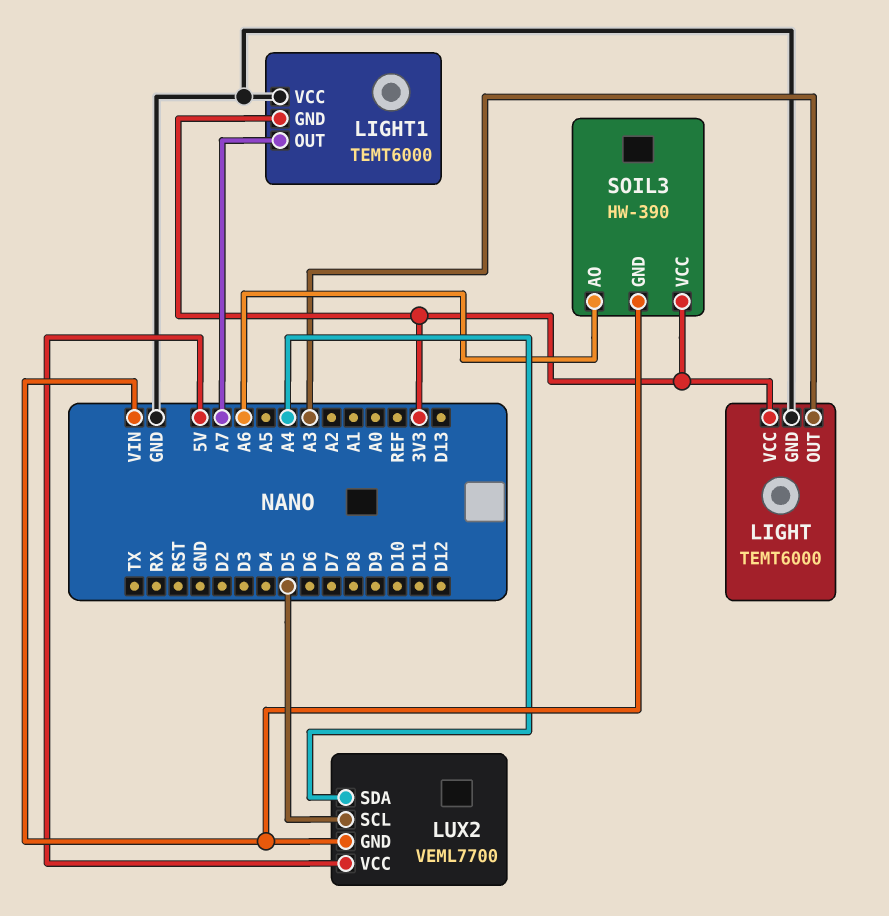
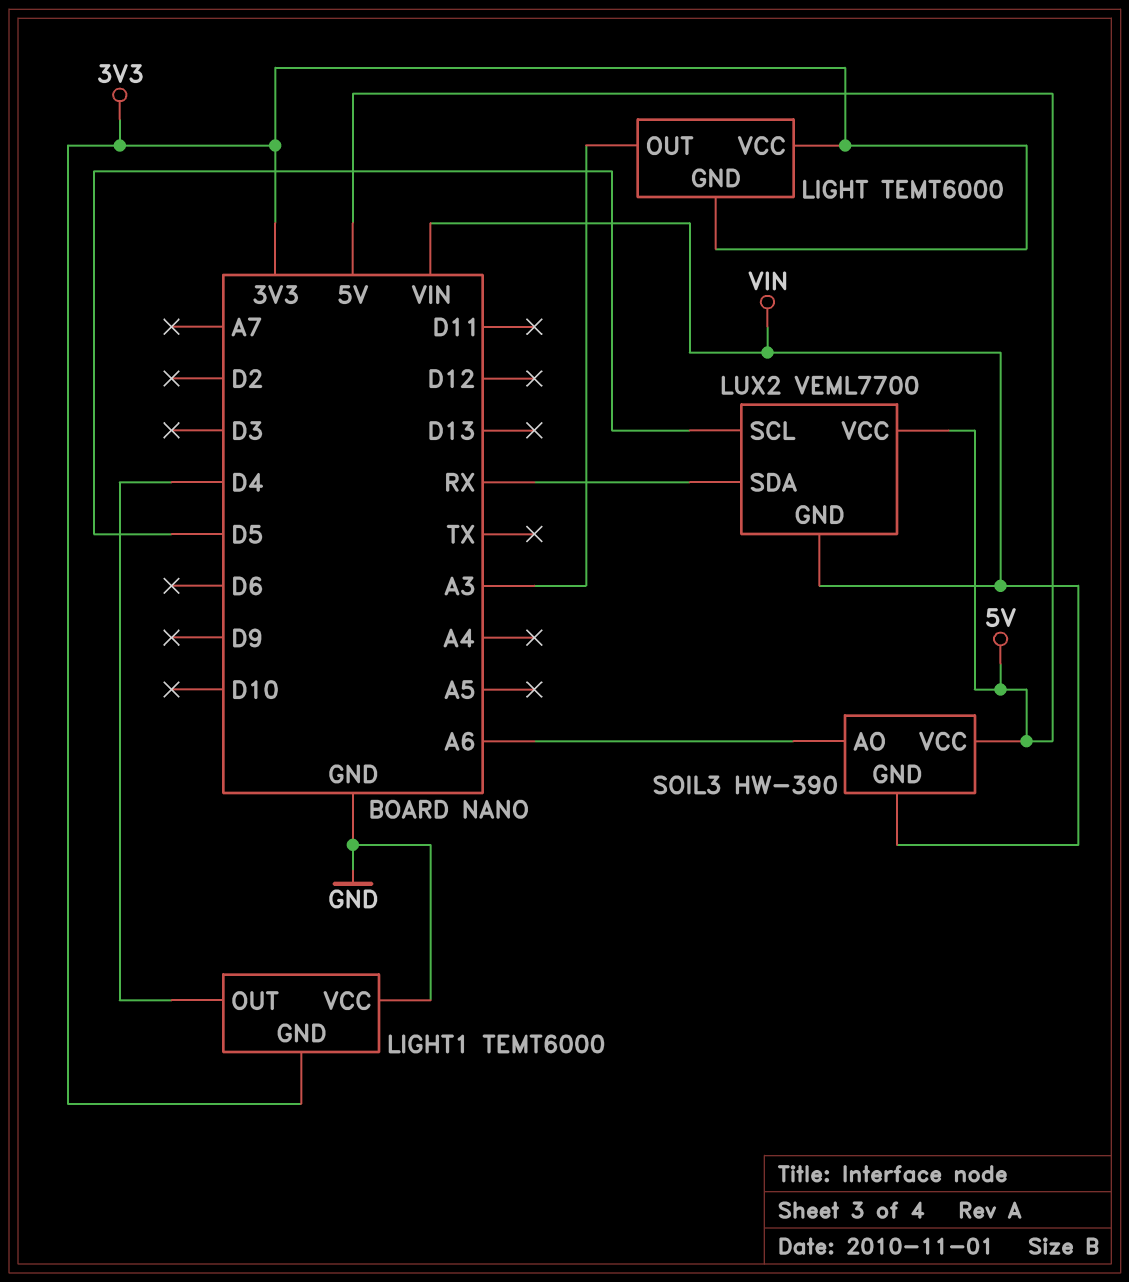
LIGHT pin GND: GND -> 3V3
LIGHT1 pin OUT: A7 -> D4
LUX2 pin SDA: A4 -> RX
SOIL3 pin VCC: 3V3 -> 5V

